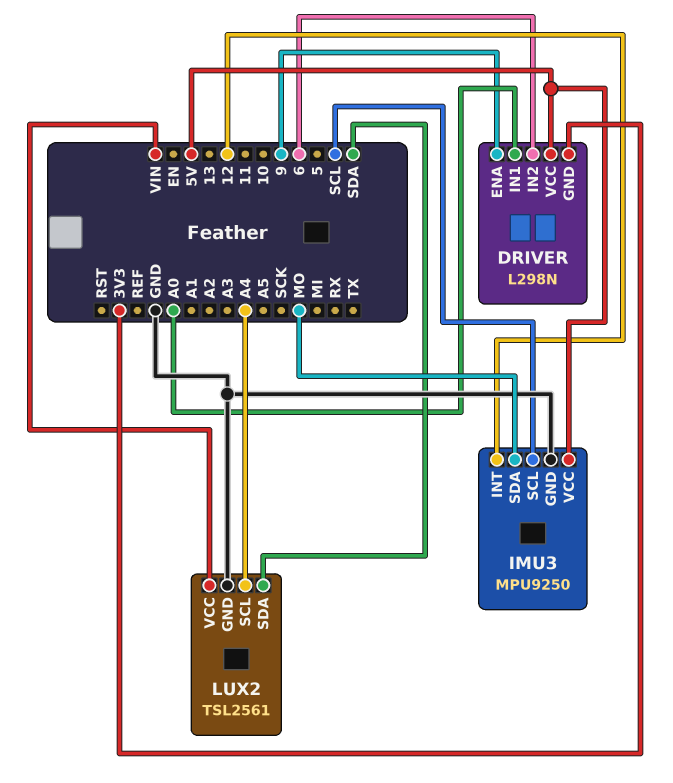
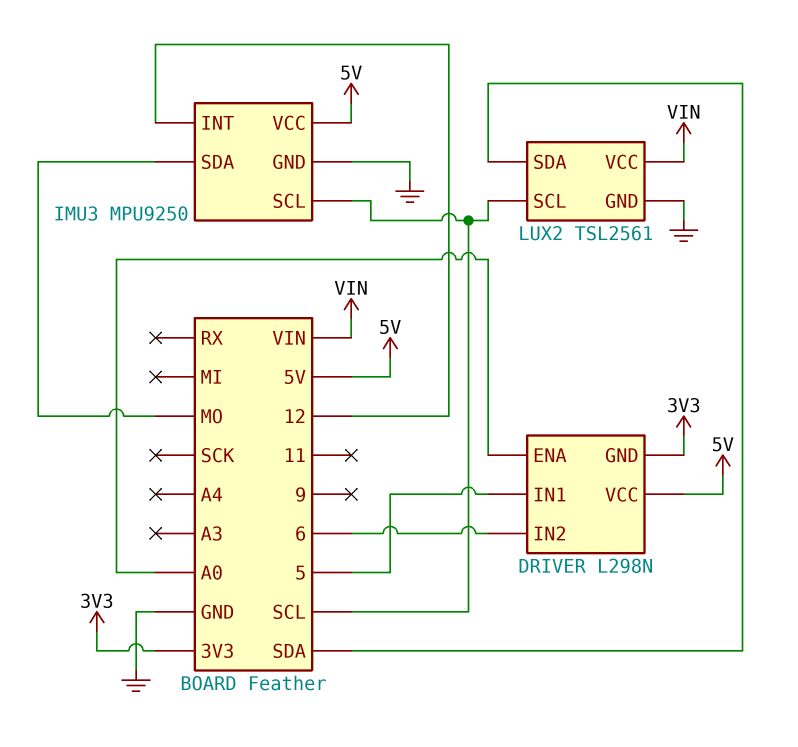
DRIVER pin ENA: 9 -> A0
DRIVER pin IN1: A0 -> 5
LUX2 pin SCL: A4 -> SCL

